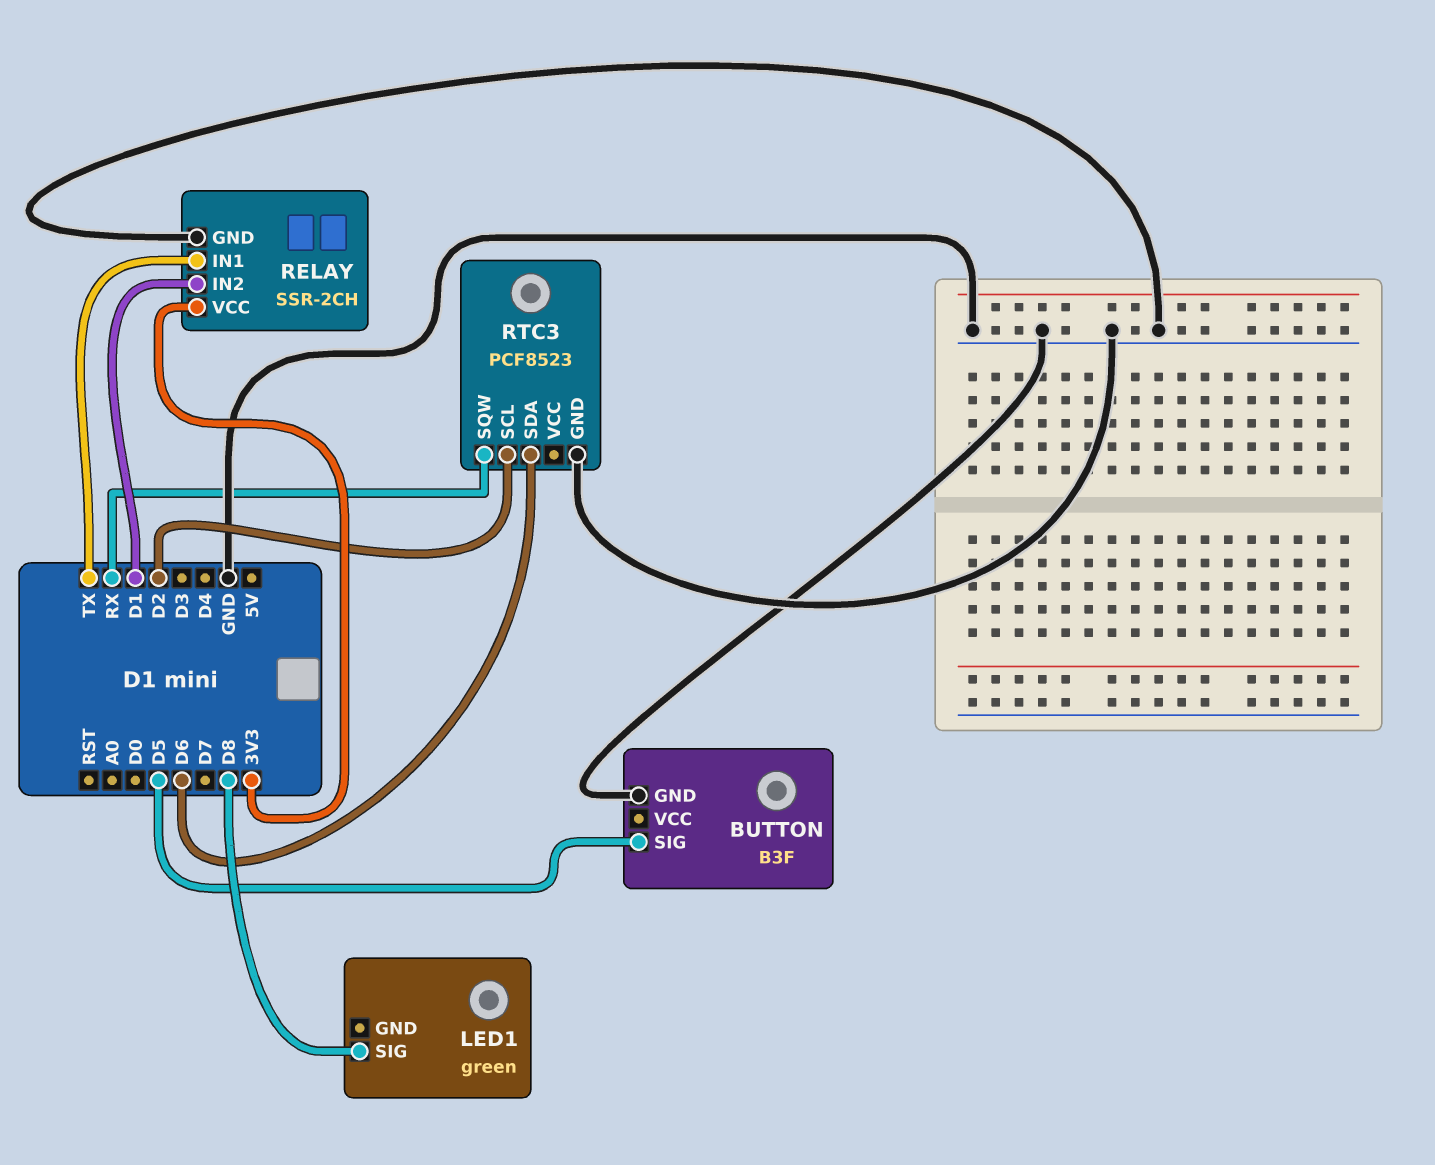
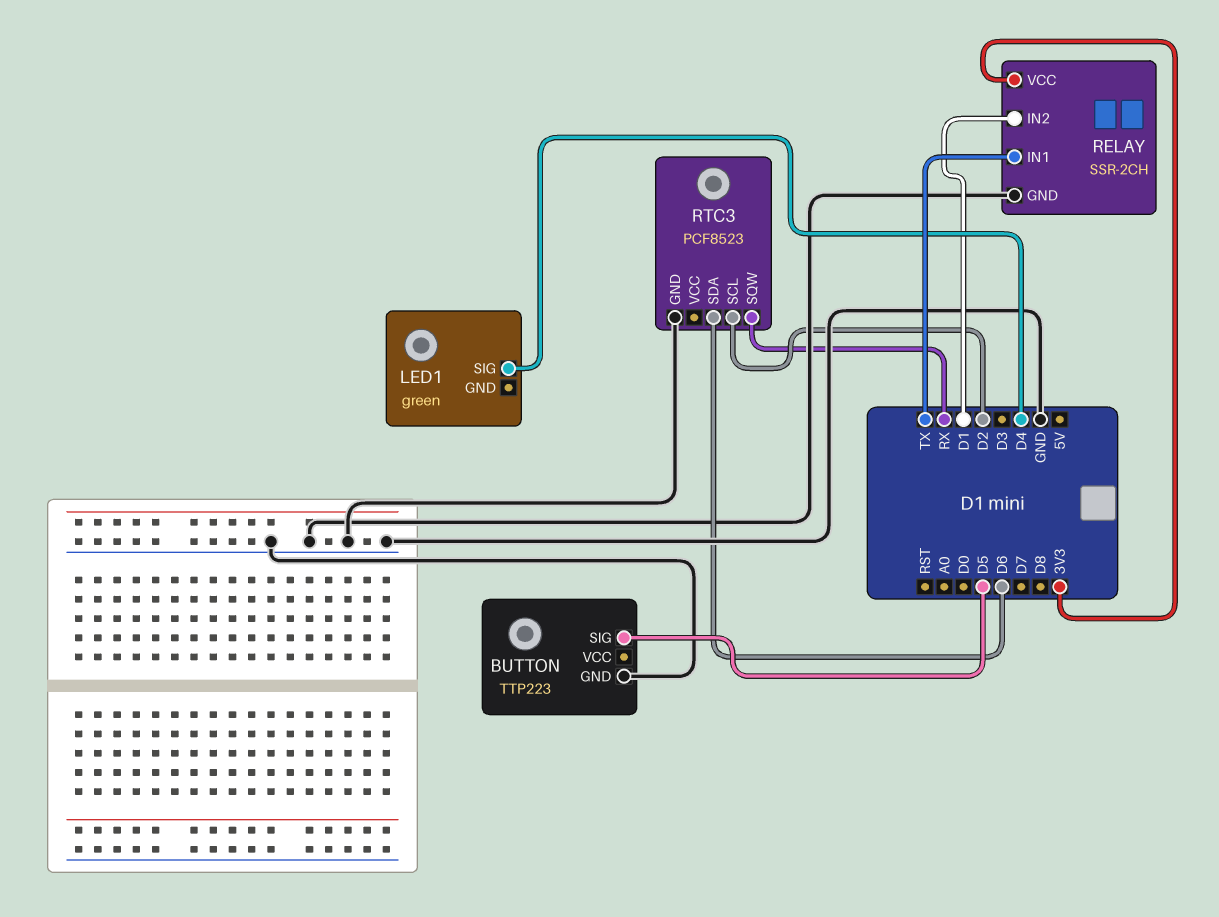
BUTTON: B3F -> TTP223
LED1 pin SIG: D8 -> D4

